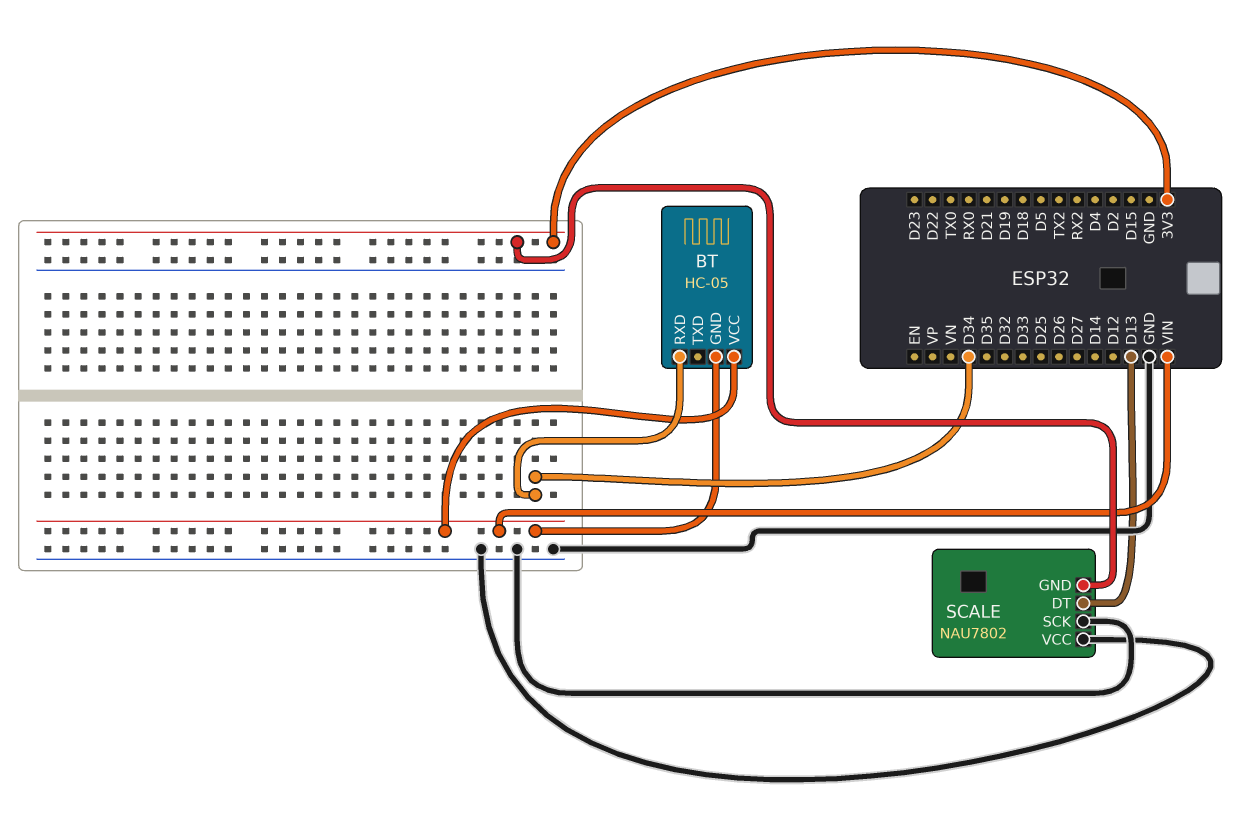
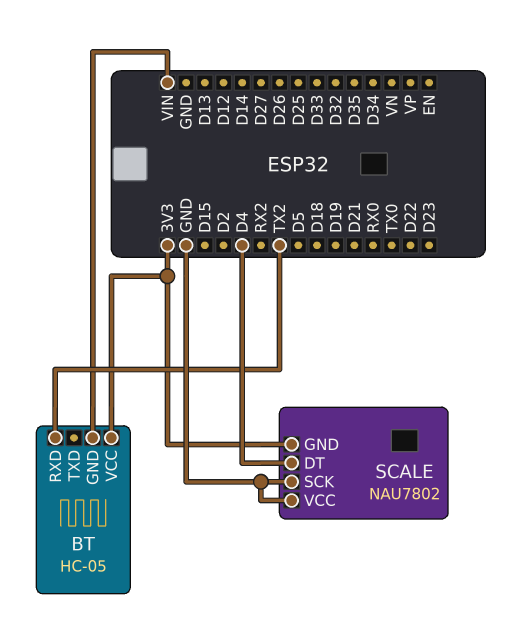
BT pin RXD: D34 -> TX2
BT pin VCC: VIN -> 3V3
SCALE pin DT: D13 -> D4

